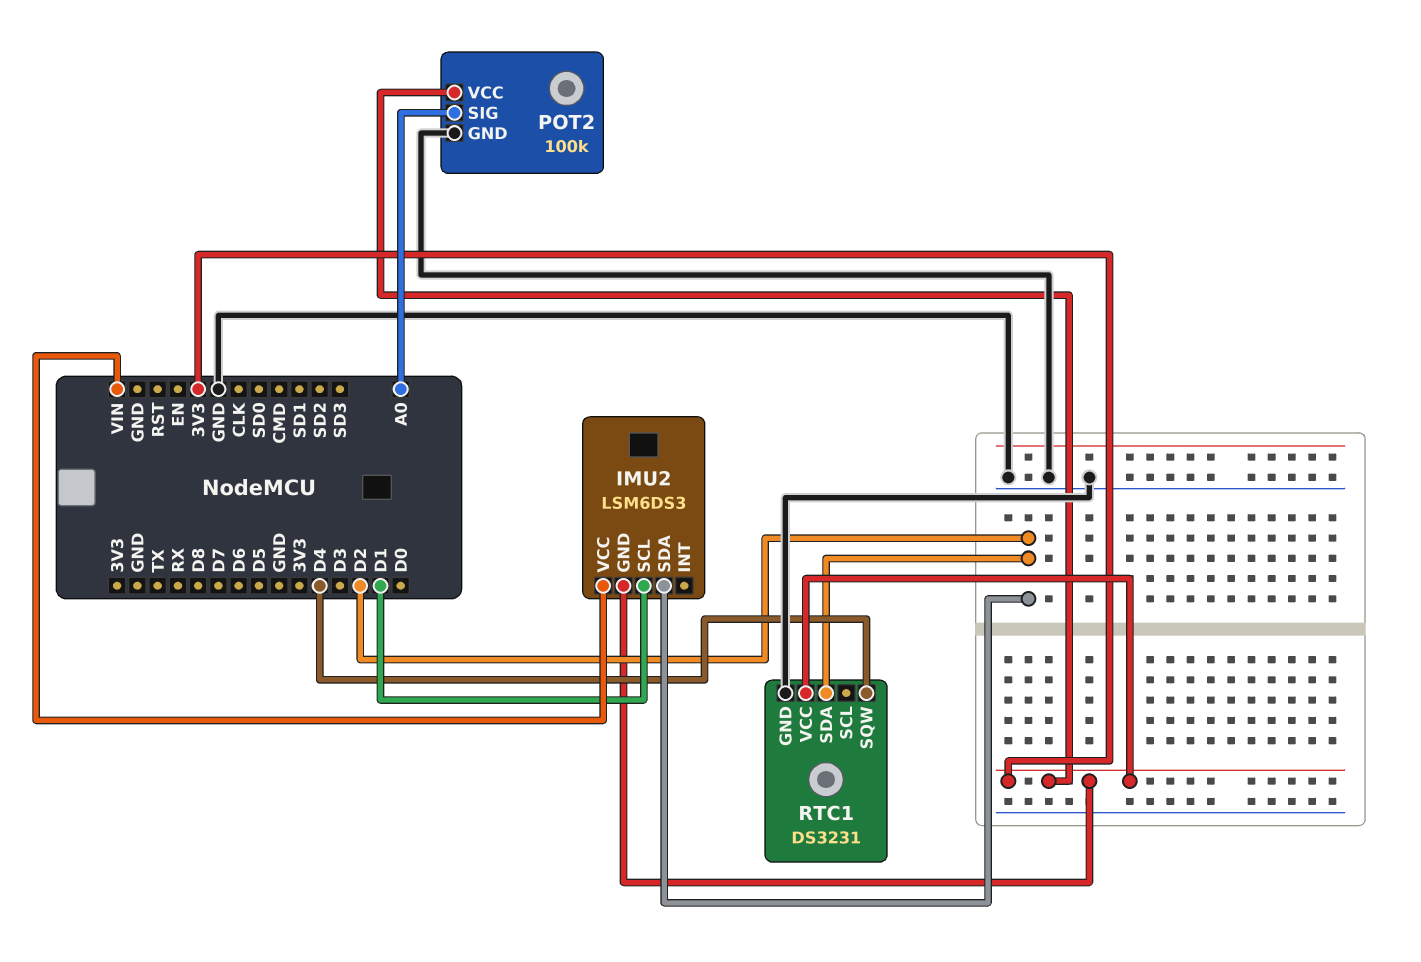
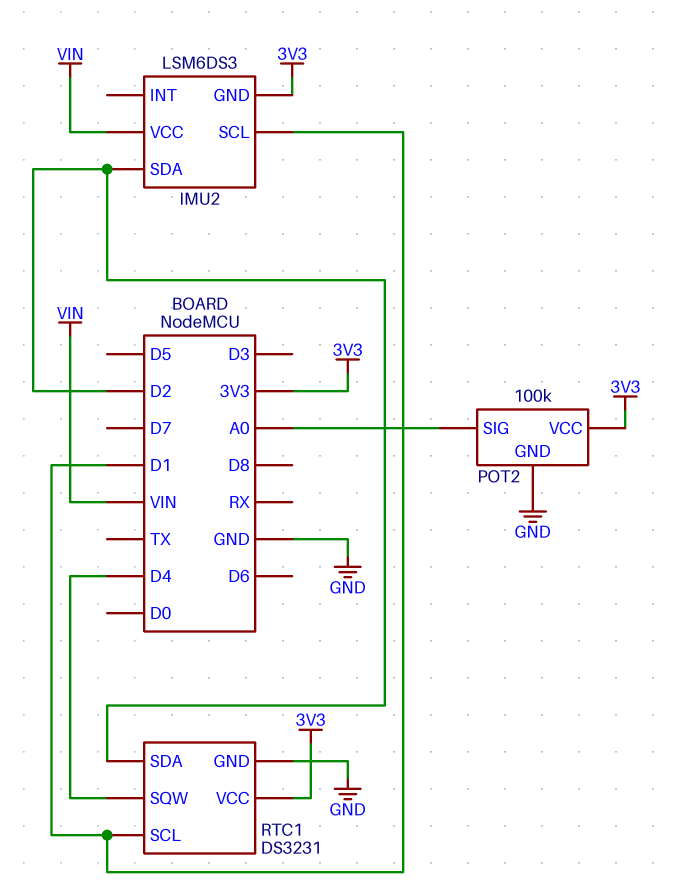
RTC1 pin SCL: none -> D1

